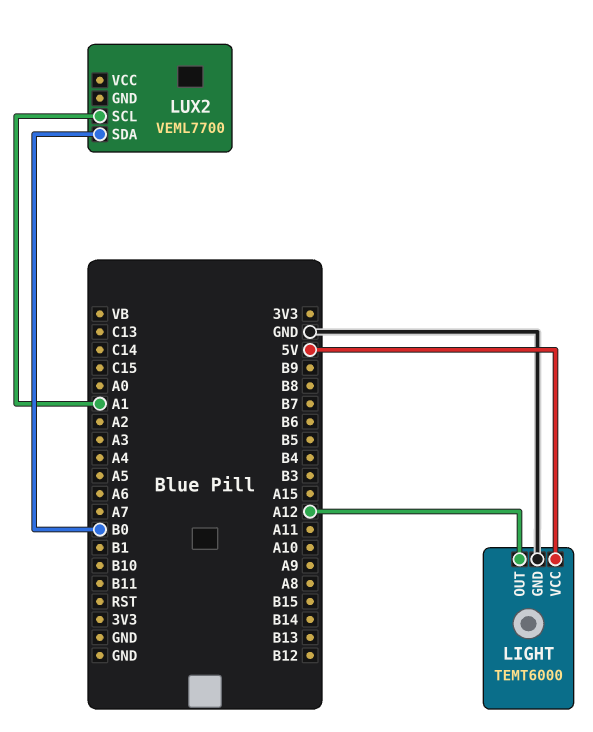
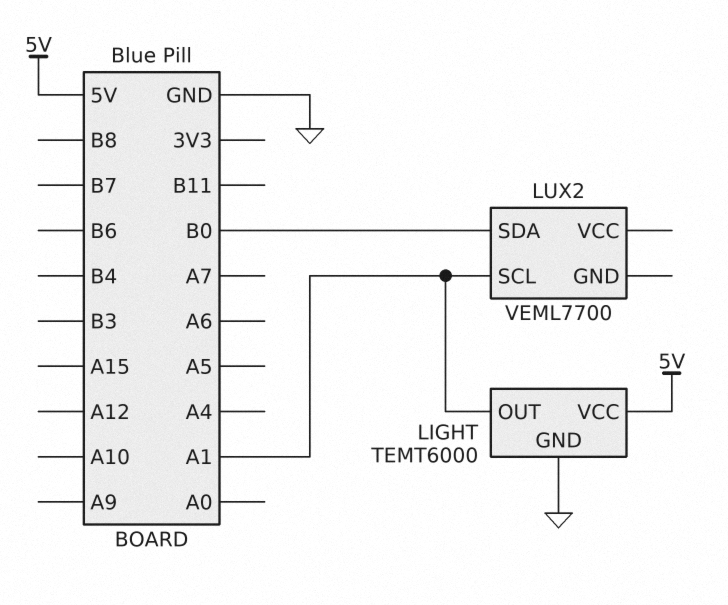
LIGHT pin OUT: A12 -> A1

